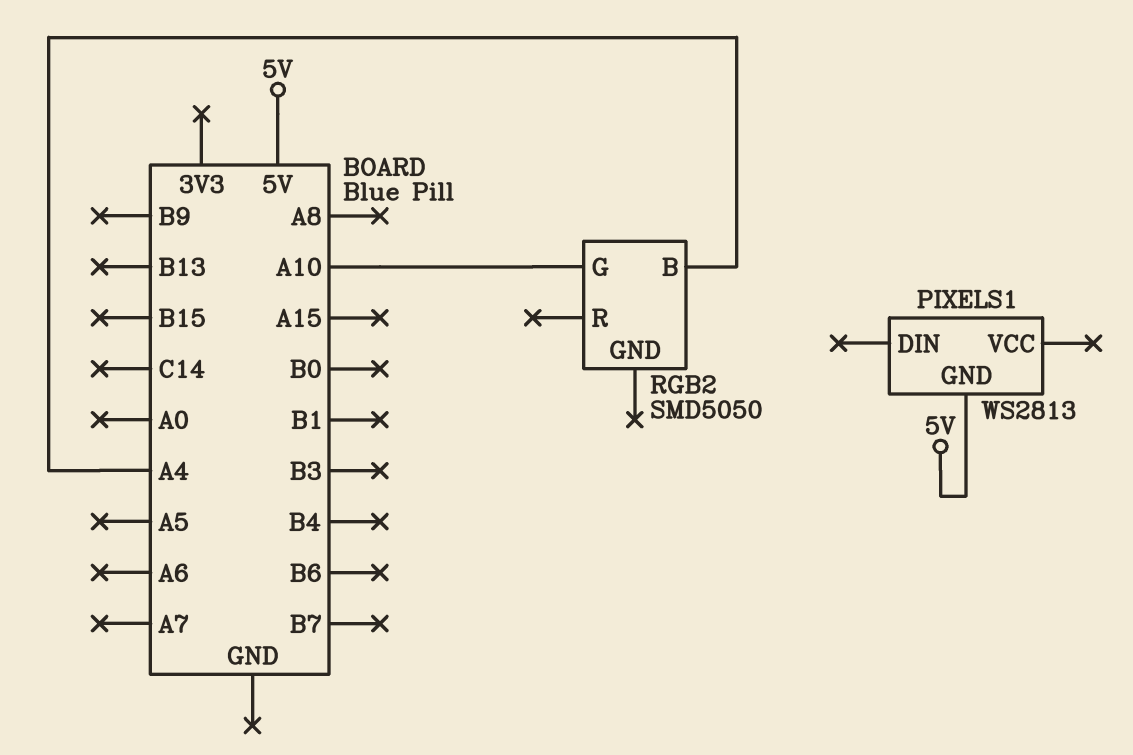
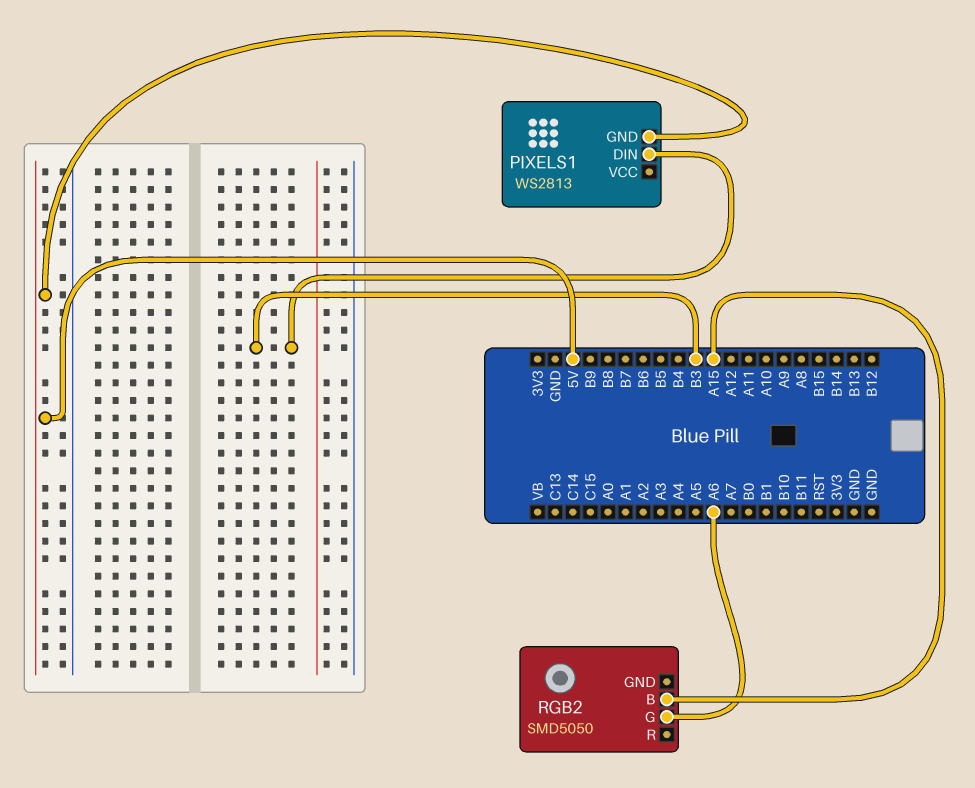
PIXELS1 pin DIN: none -> B3
RGB2 pin B: A4 -> A15
RGB2 pin G: A10 -> A6

